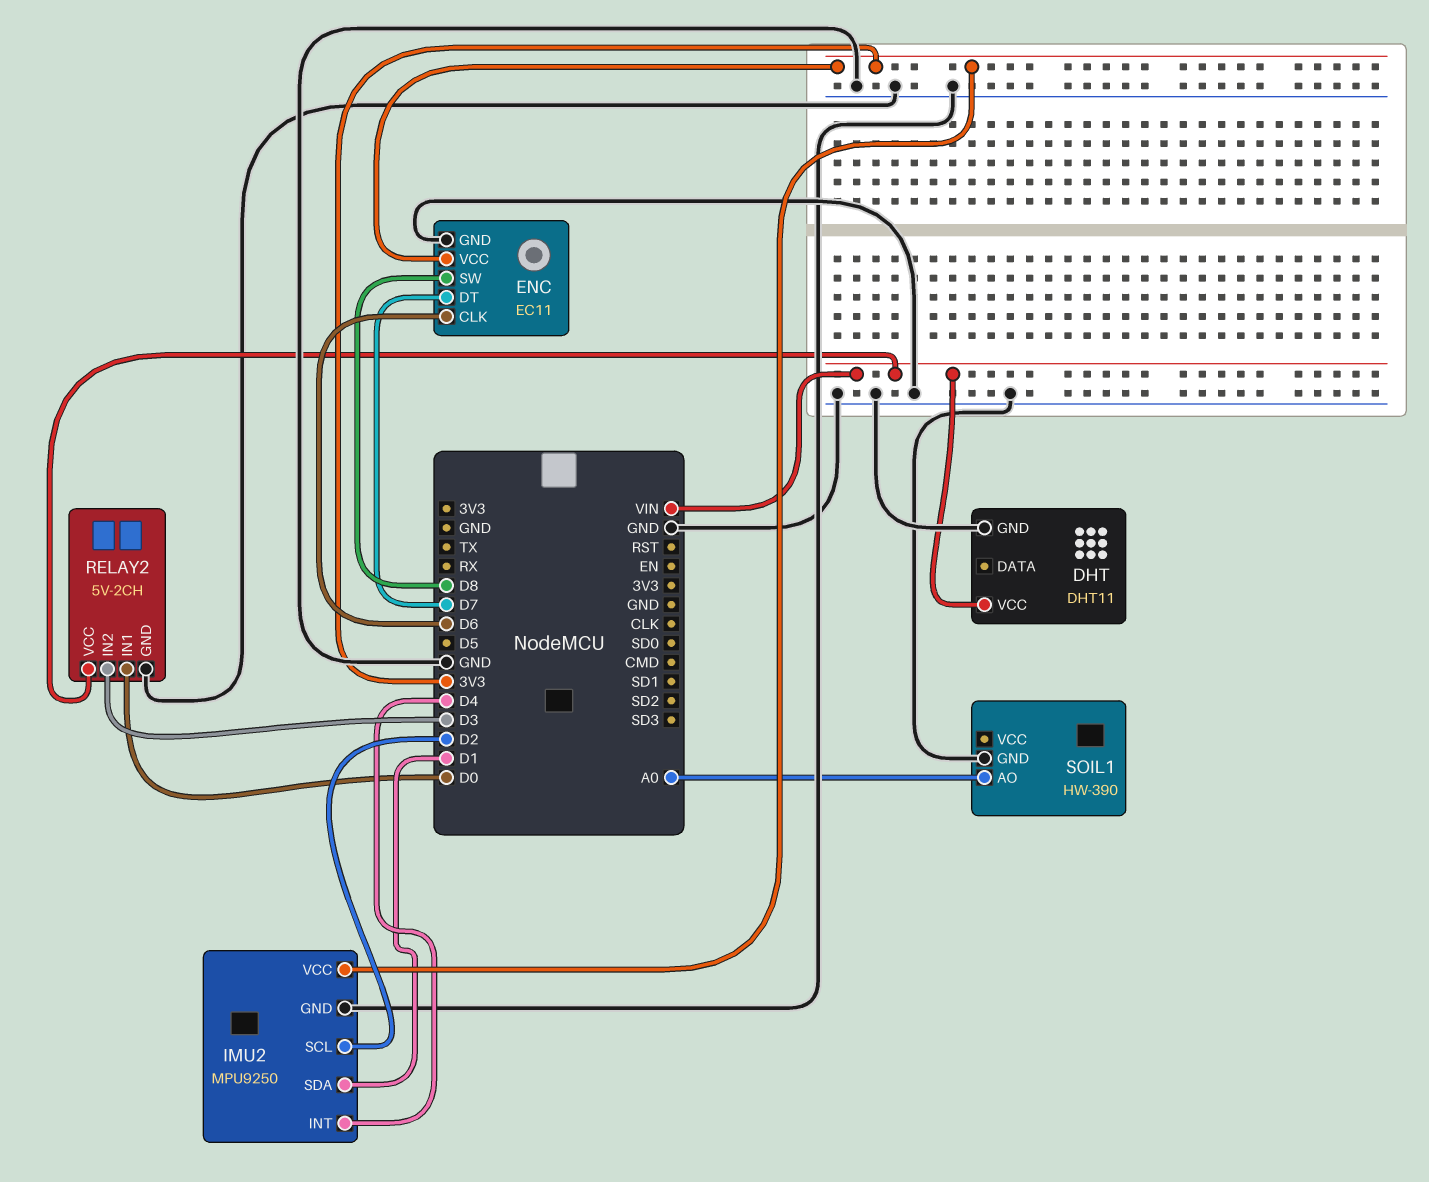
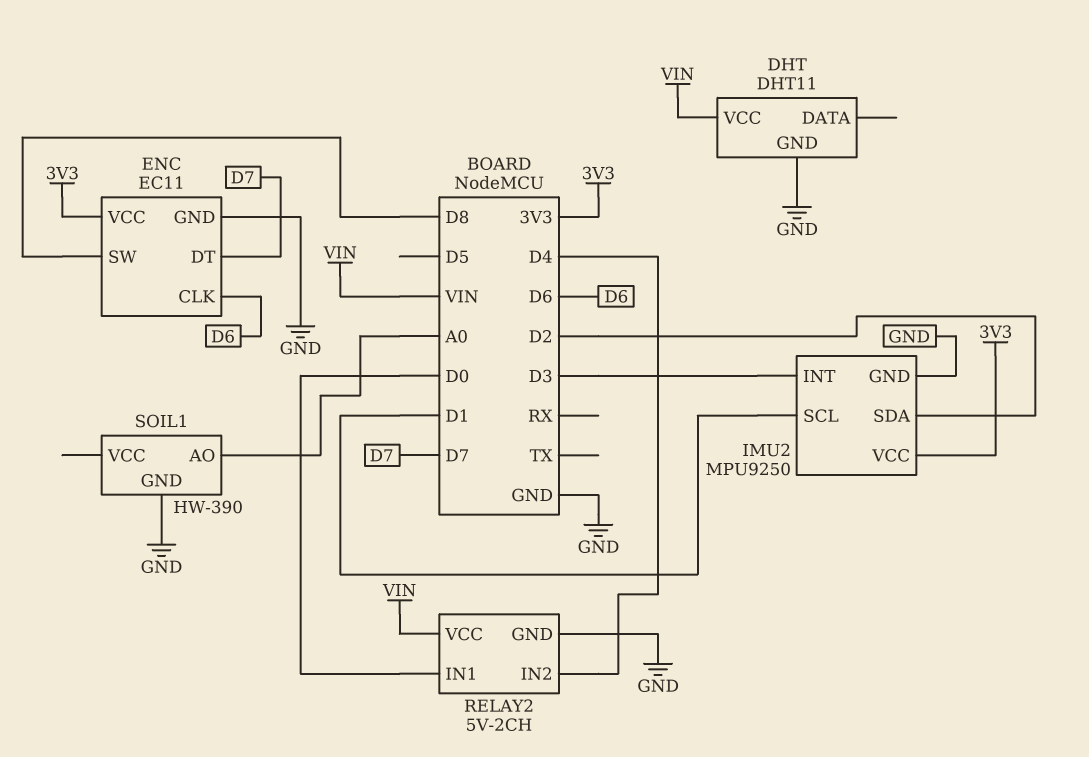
IMU2 pin INT: D4 -> D3
IMU2 pin SCL: D2 -> D1
IMU2 pin SDA: D1 -> D2
RELAY2 pin IN2: D3 -> D4

